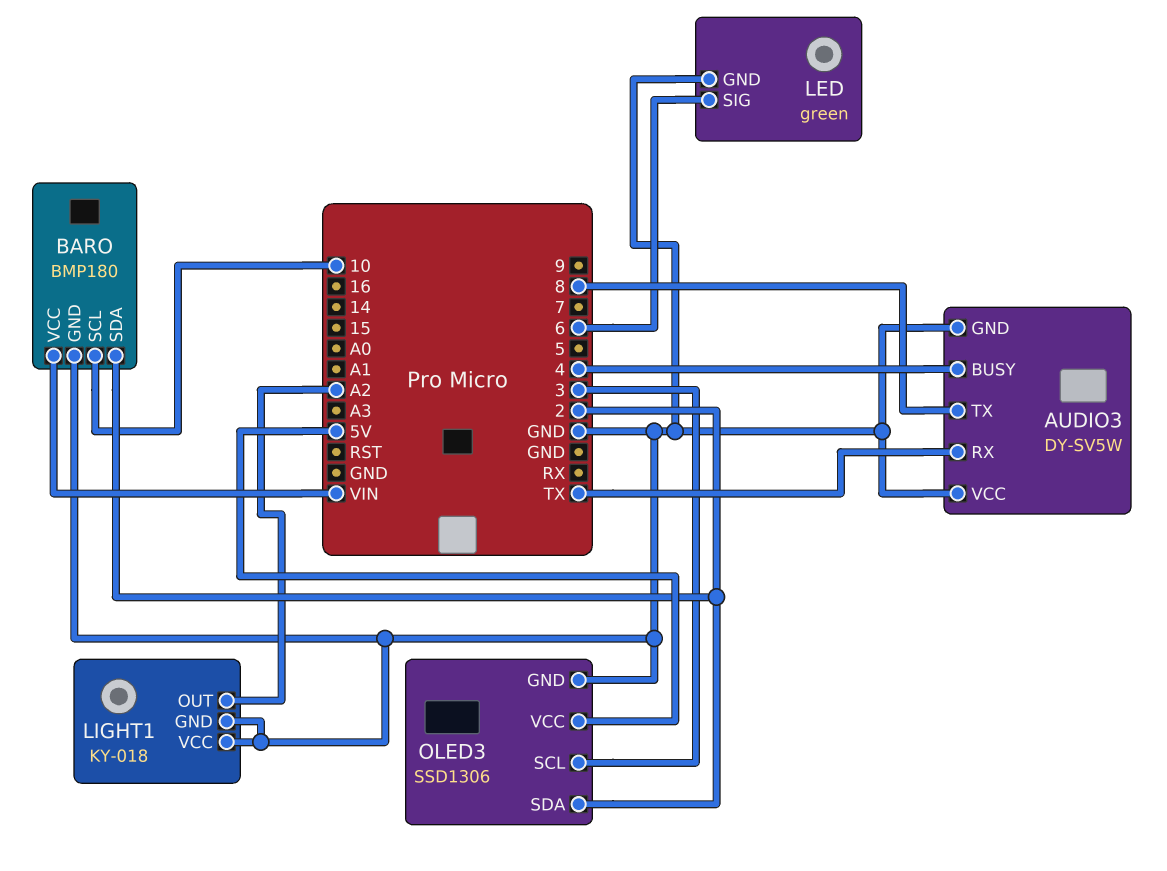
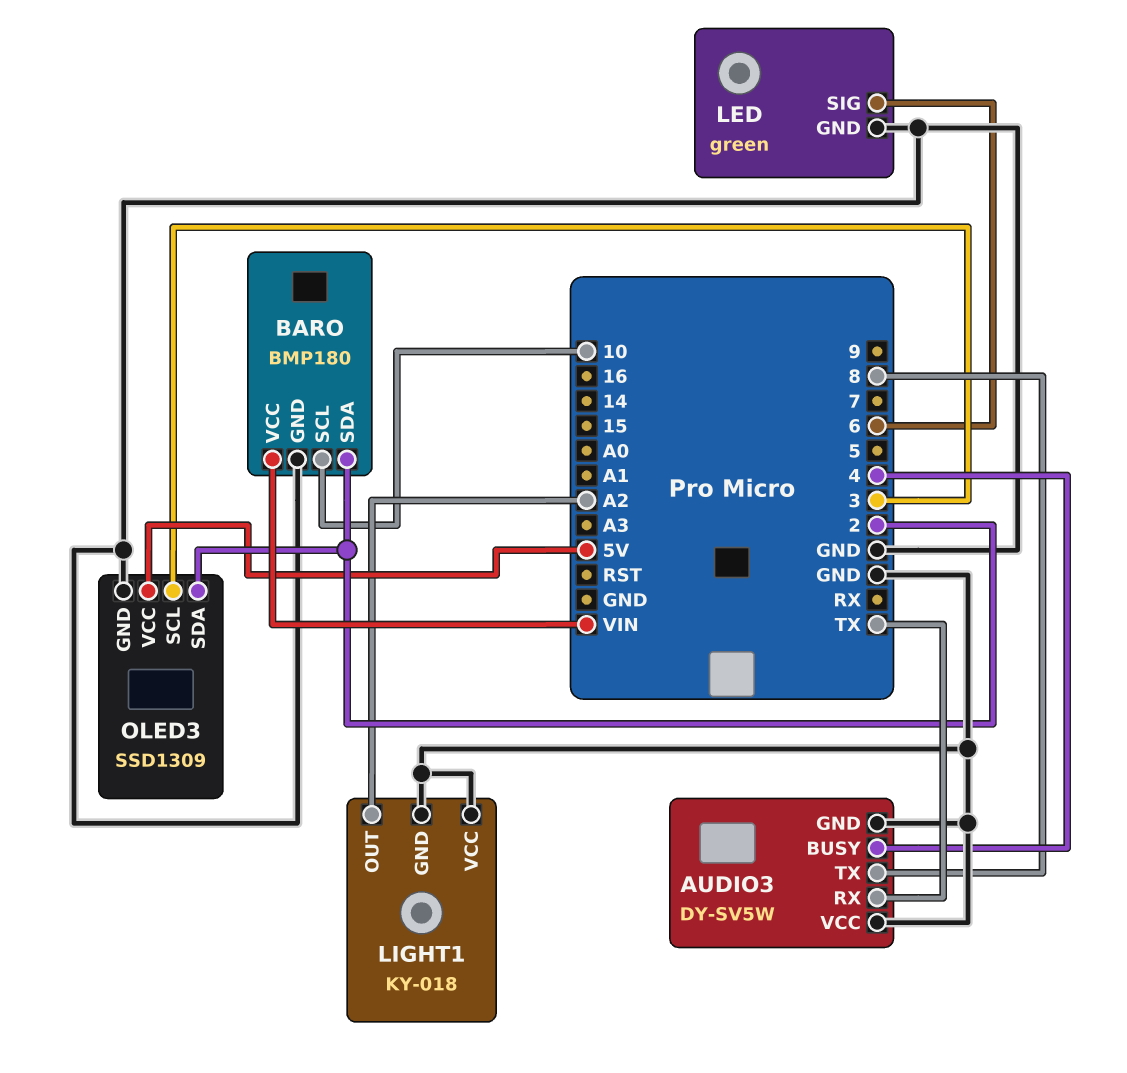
OLED3: SSD1306 -> SSD1309

